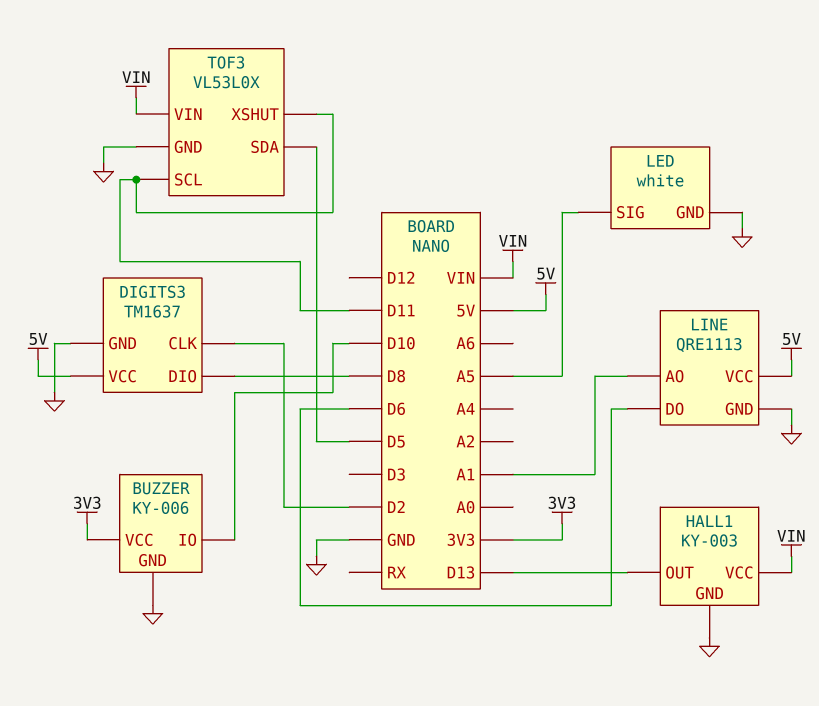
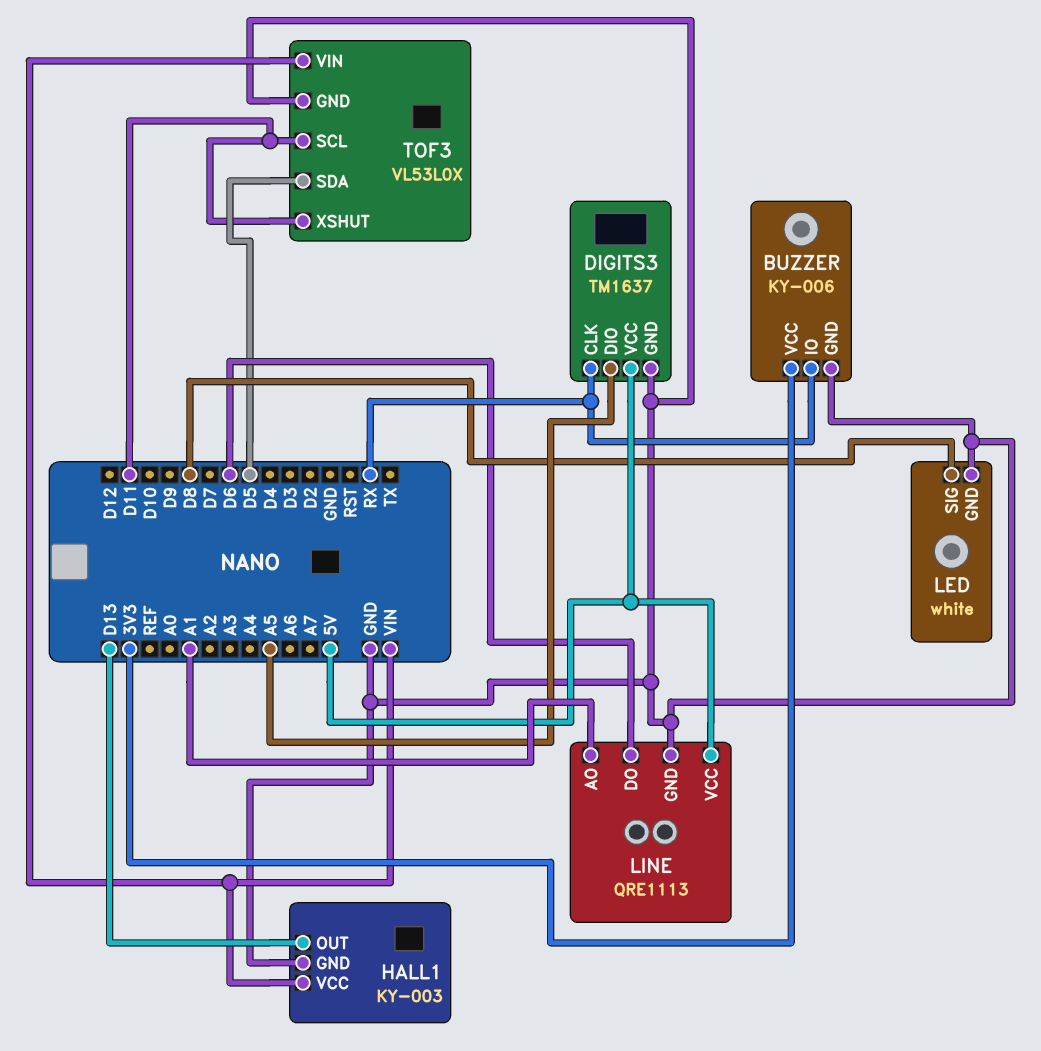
BUZZER pin IO: D10 -> RX
DIGITS3 pin CLK: D2 -> RX
DIGITS3 pin DIO: D8 -> A5
LED pin SIG: A5 -> D8

